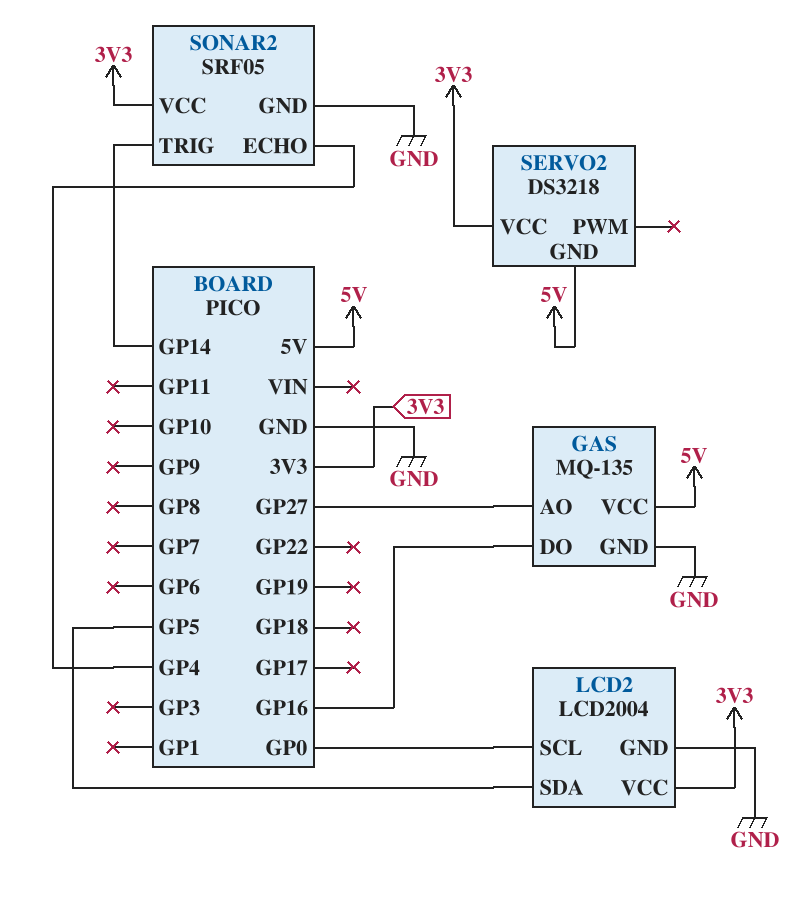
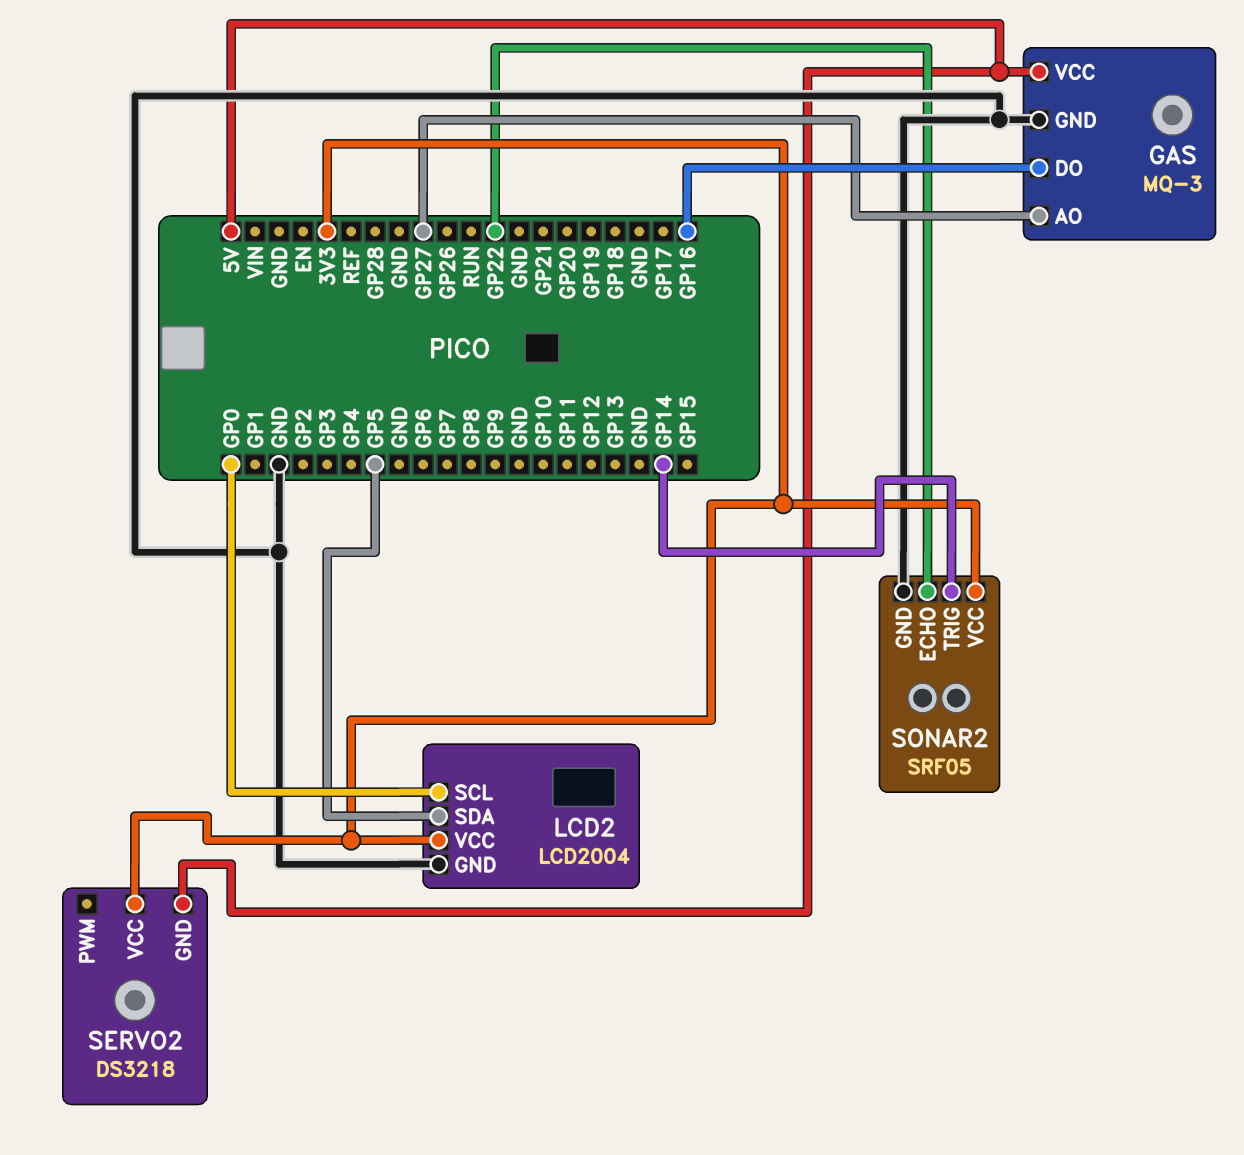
GAS: MQ-135 -> MQ-3
SONAR2 pin ECHO: GP4 -> GP22

